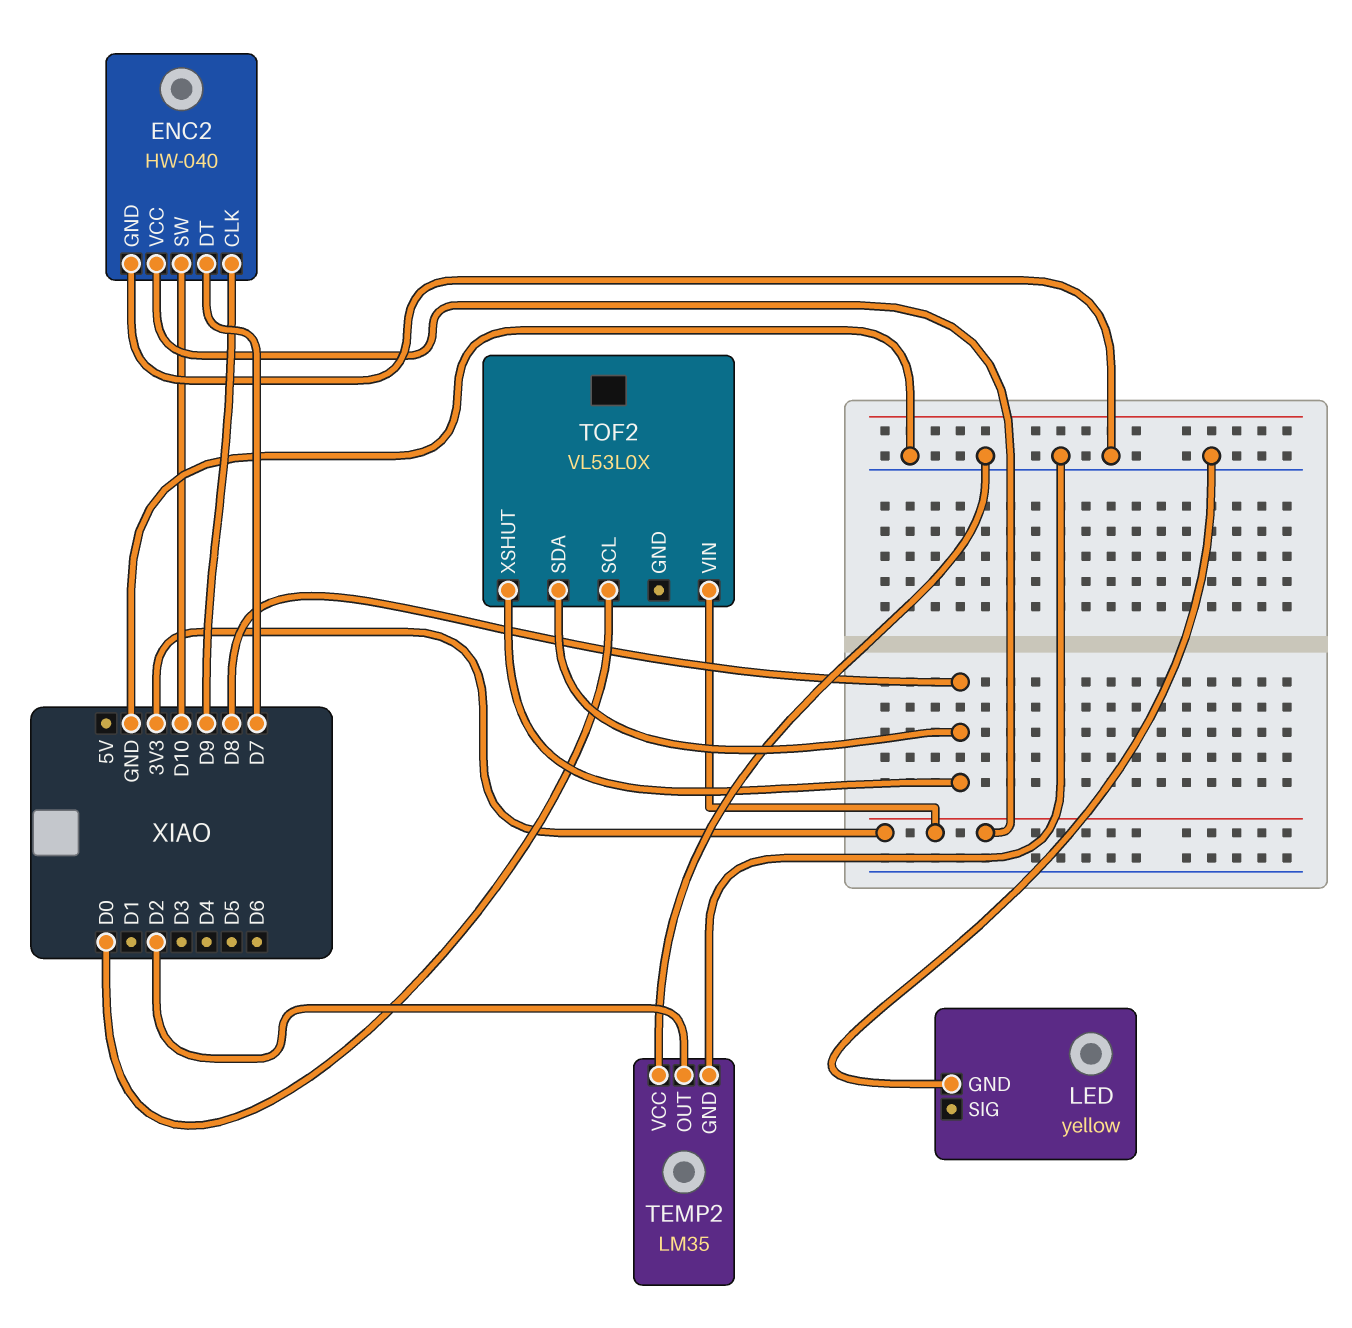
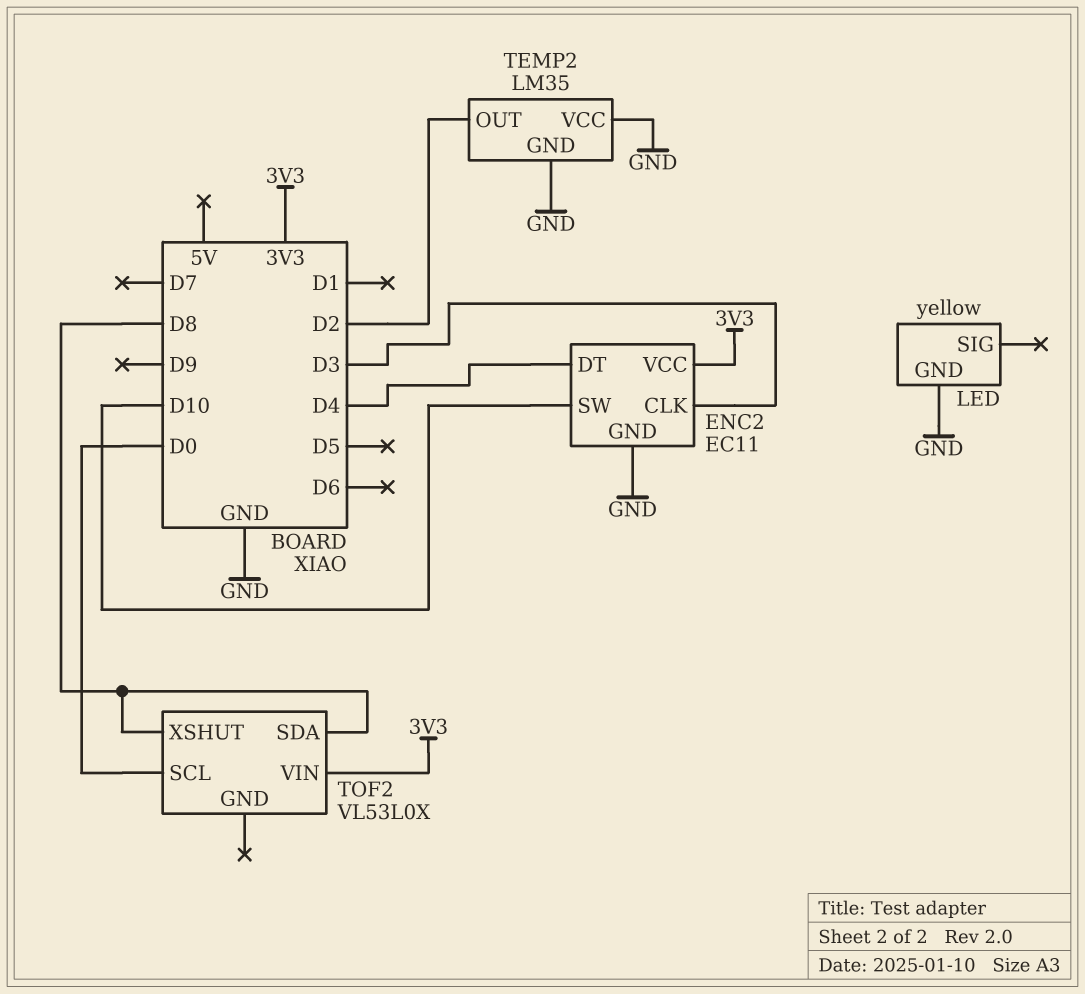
ENC2: HW-040 -> EC11
ENC2 pin CLK: D9 -> D3
ENC2 pin DT: D7 -> D4

